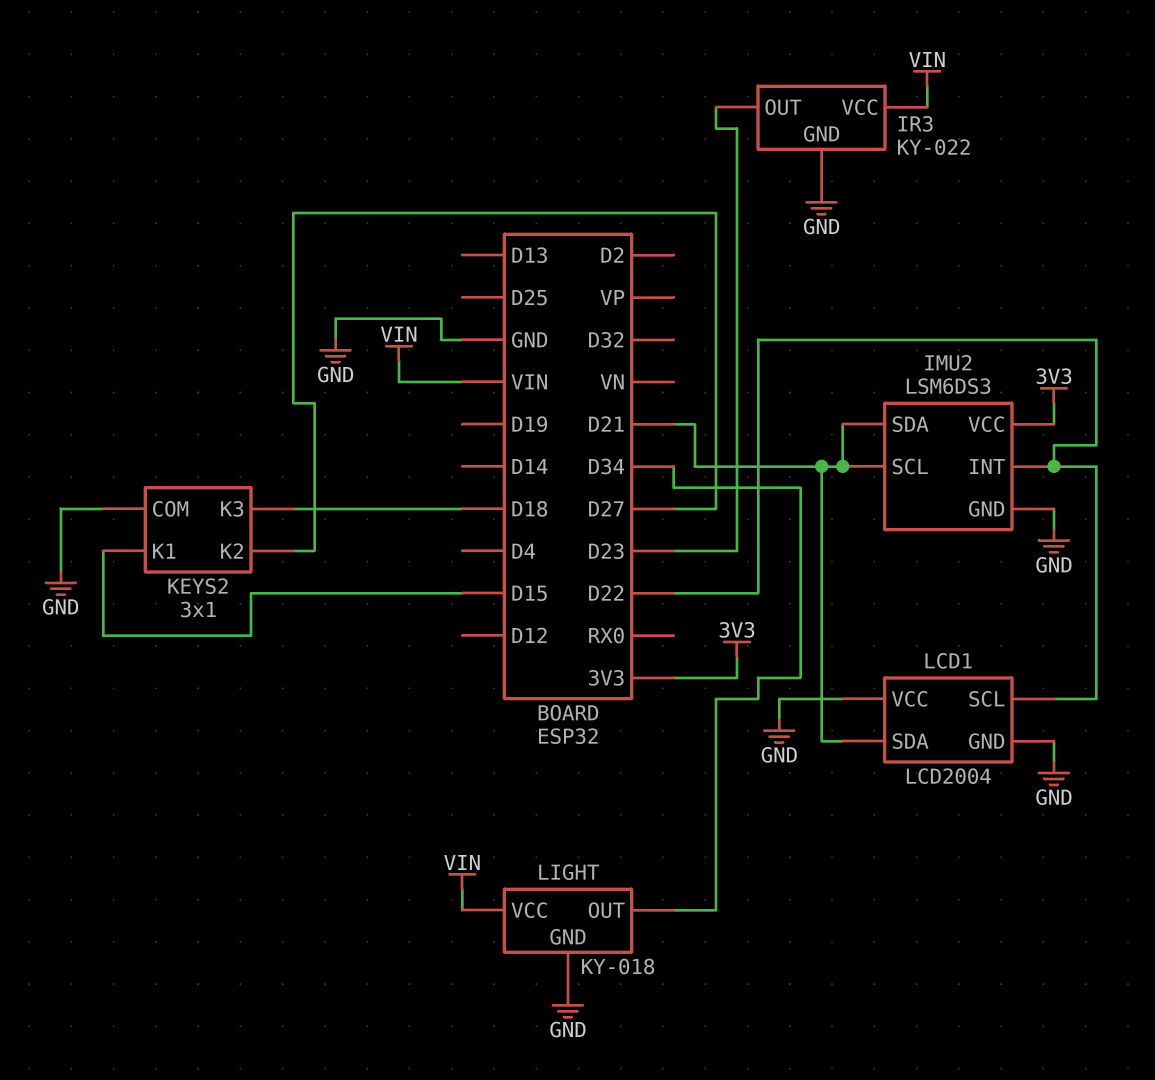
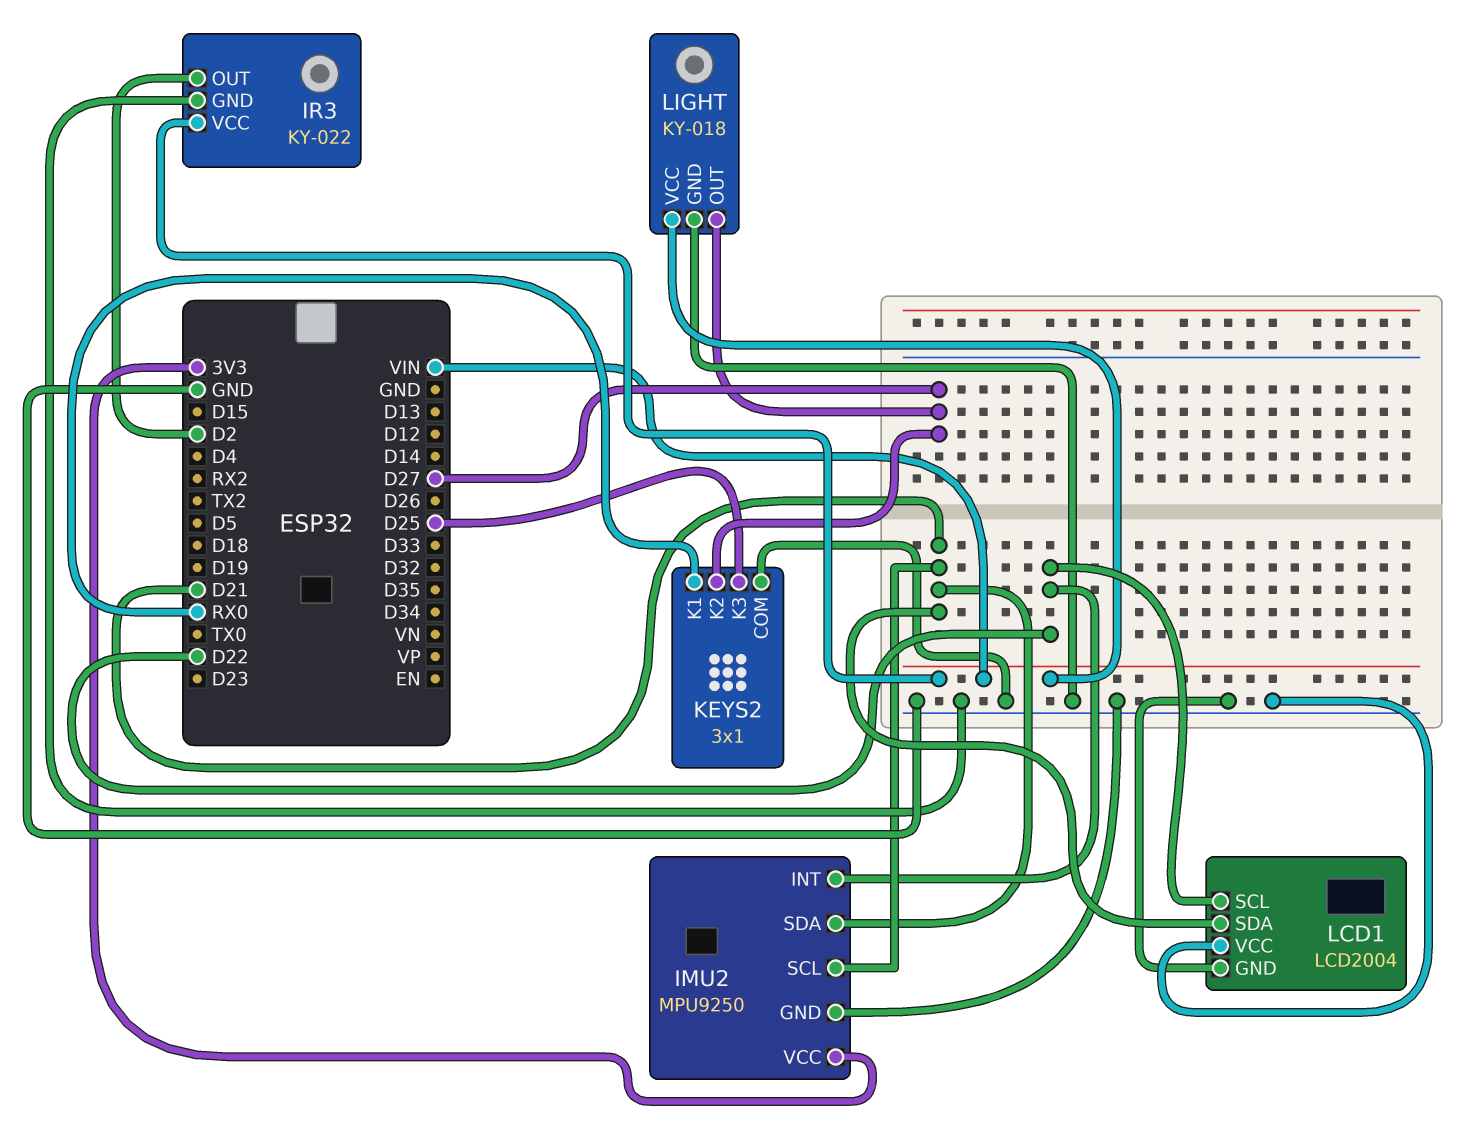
IMU2: LSM6DS3 -> MPU9250
IR3 pin OUT: D23 -> D2
KEYS2 pin K1: D15 -> RX0
KEYS2 pin K3: D18 -> D25
LIGHT pin OUT: D34 -> D27

